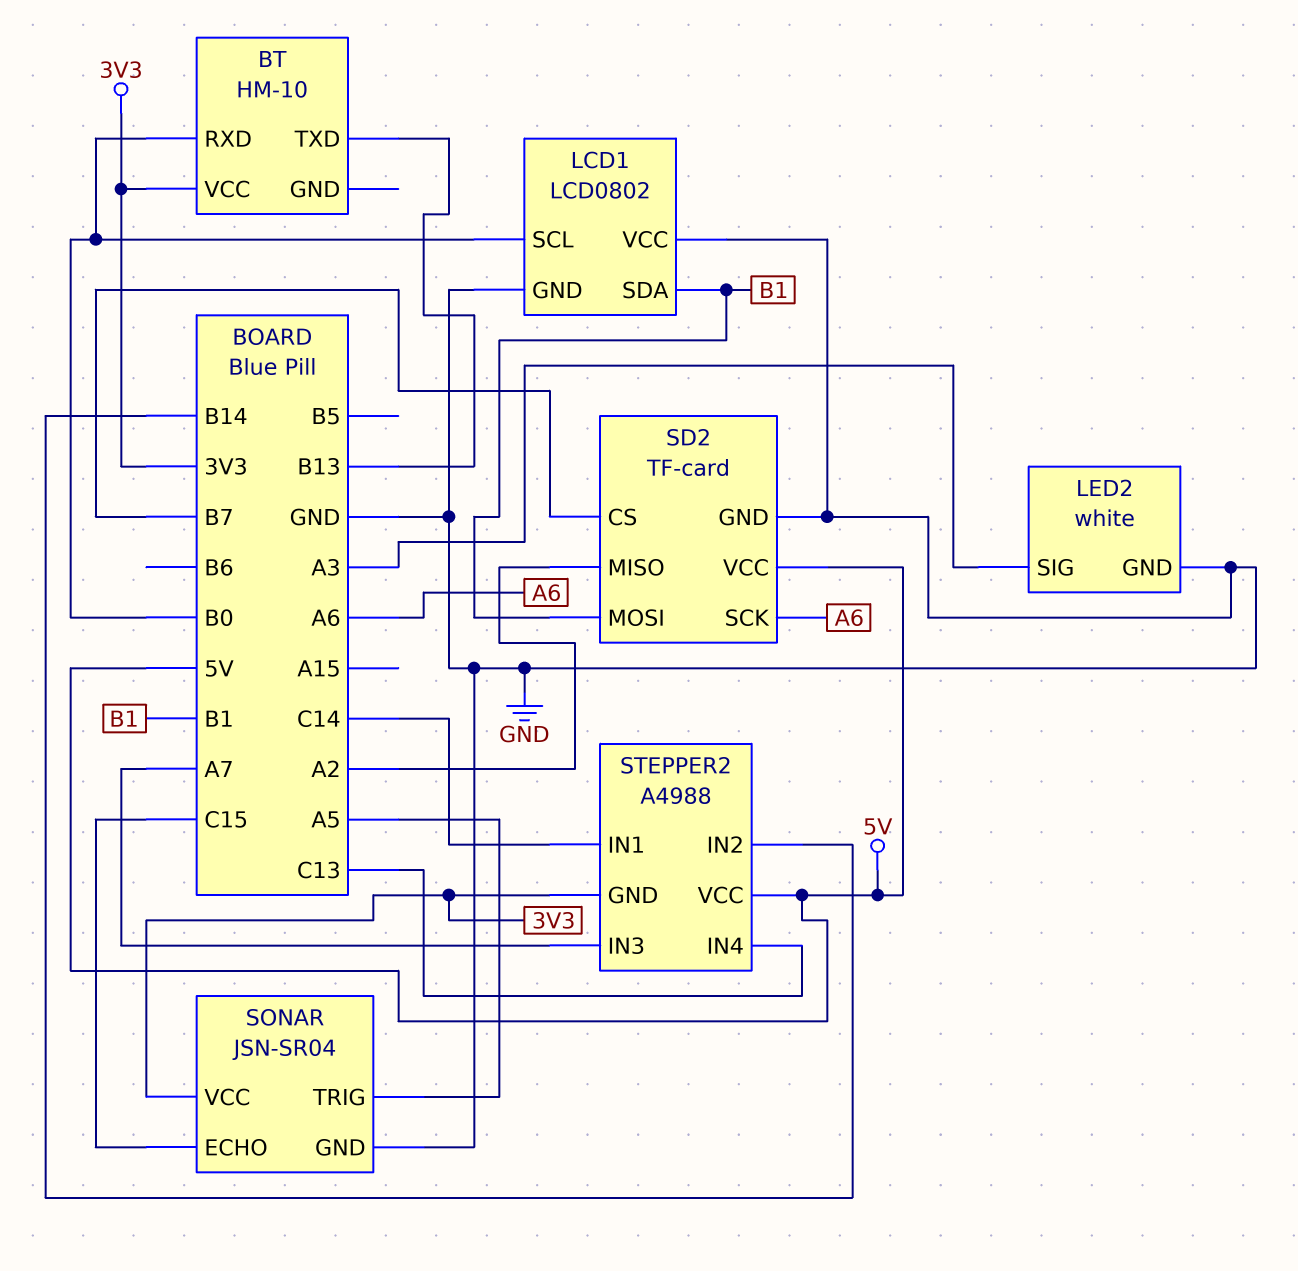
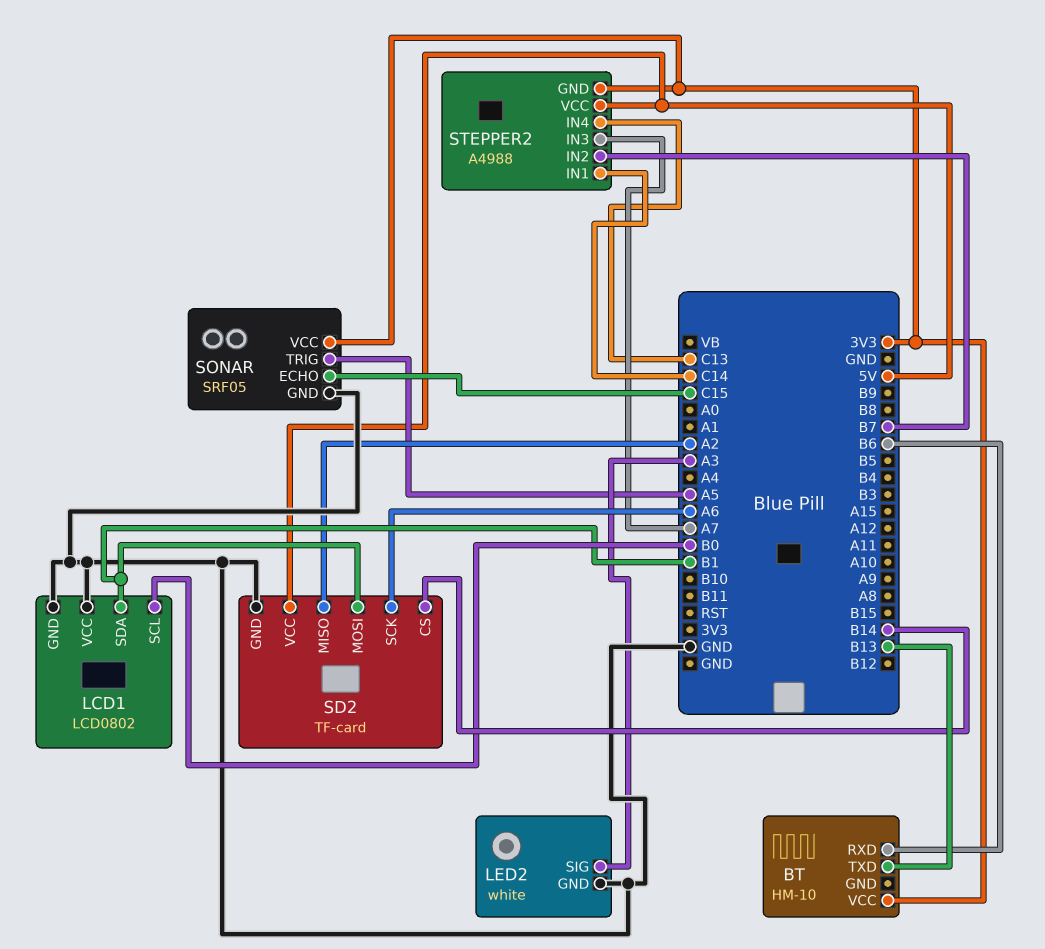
BT pin RXD: B0 -> B6
SD2 pin CS: B7 -> B14
SONAR: JSN-SR04 -> SRF05
STEPPER2 pin IN2: B14 -> B7

